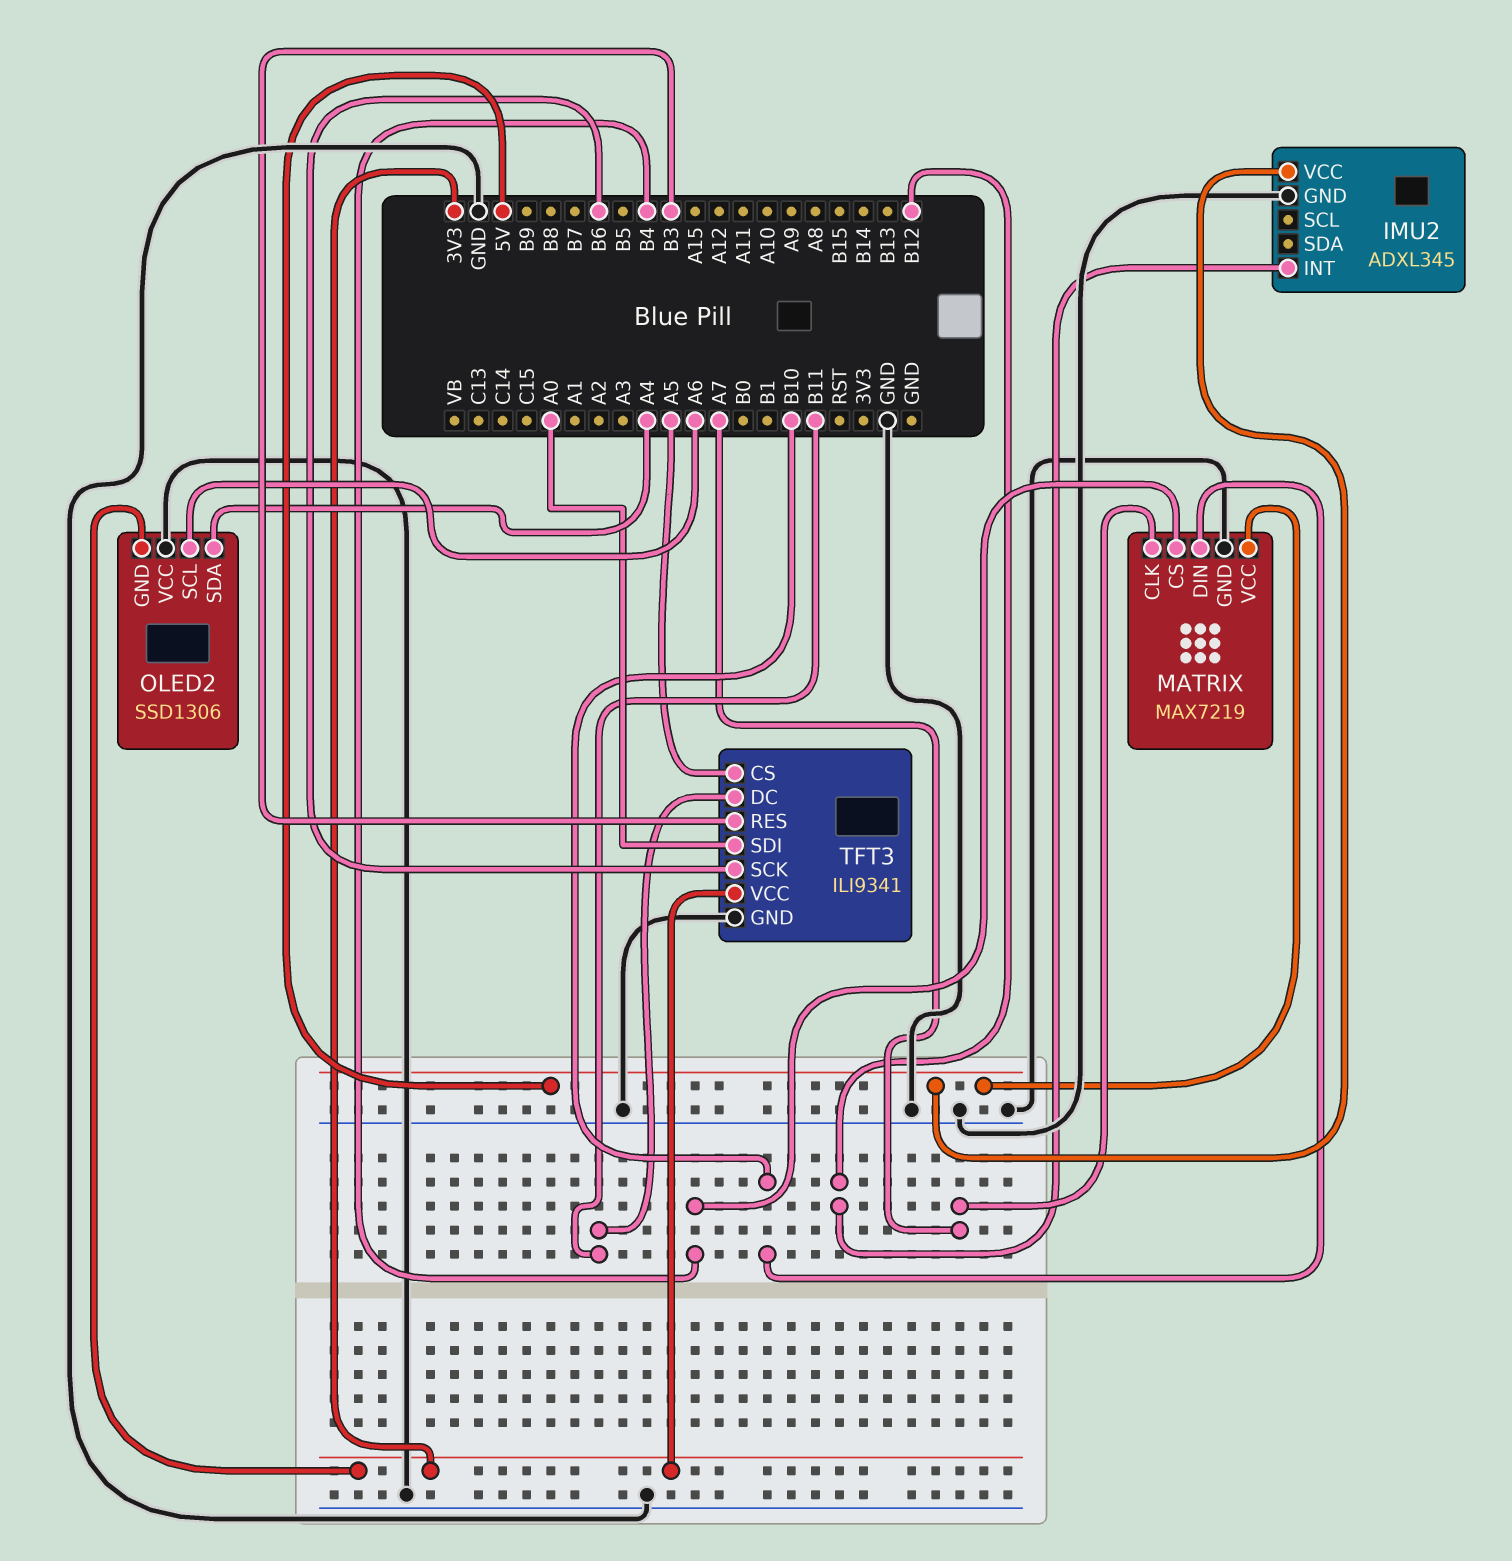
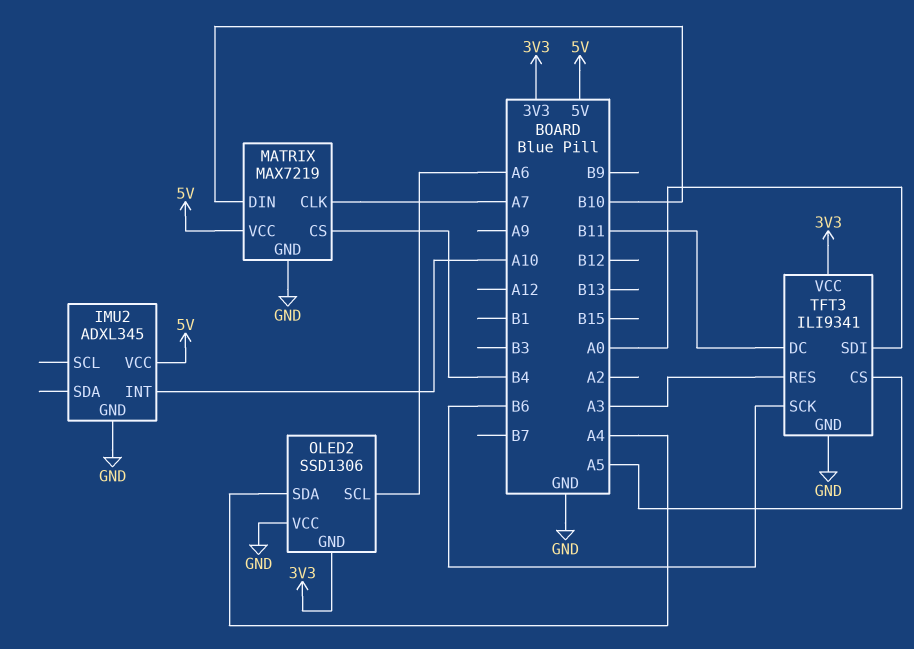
IMU2 pin INT: B12 -> A10
TFT3 pin RES: B3 -> A3

